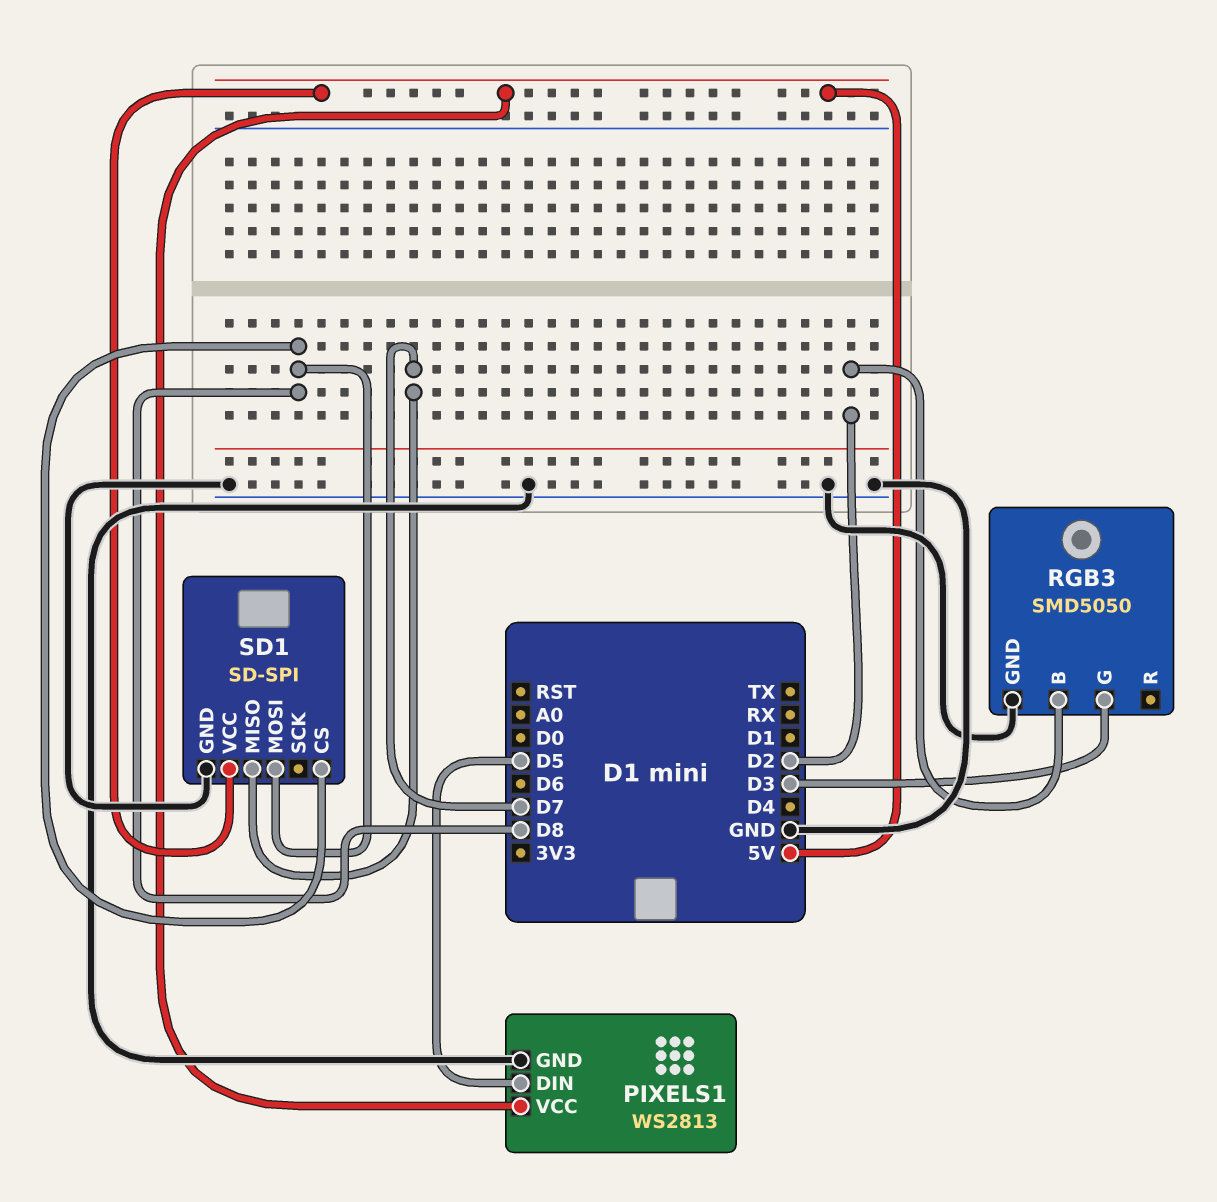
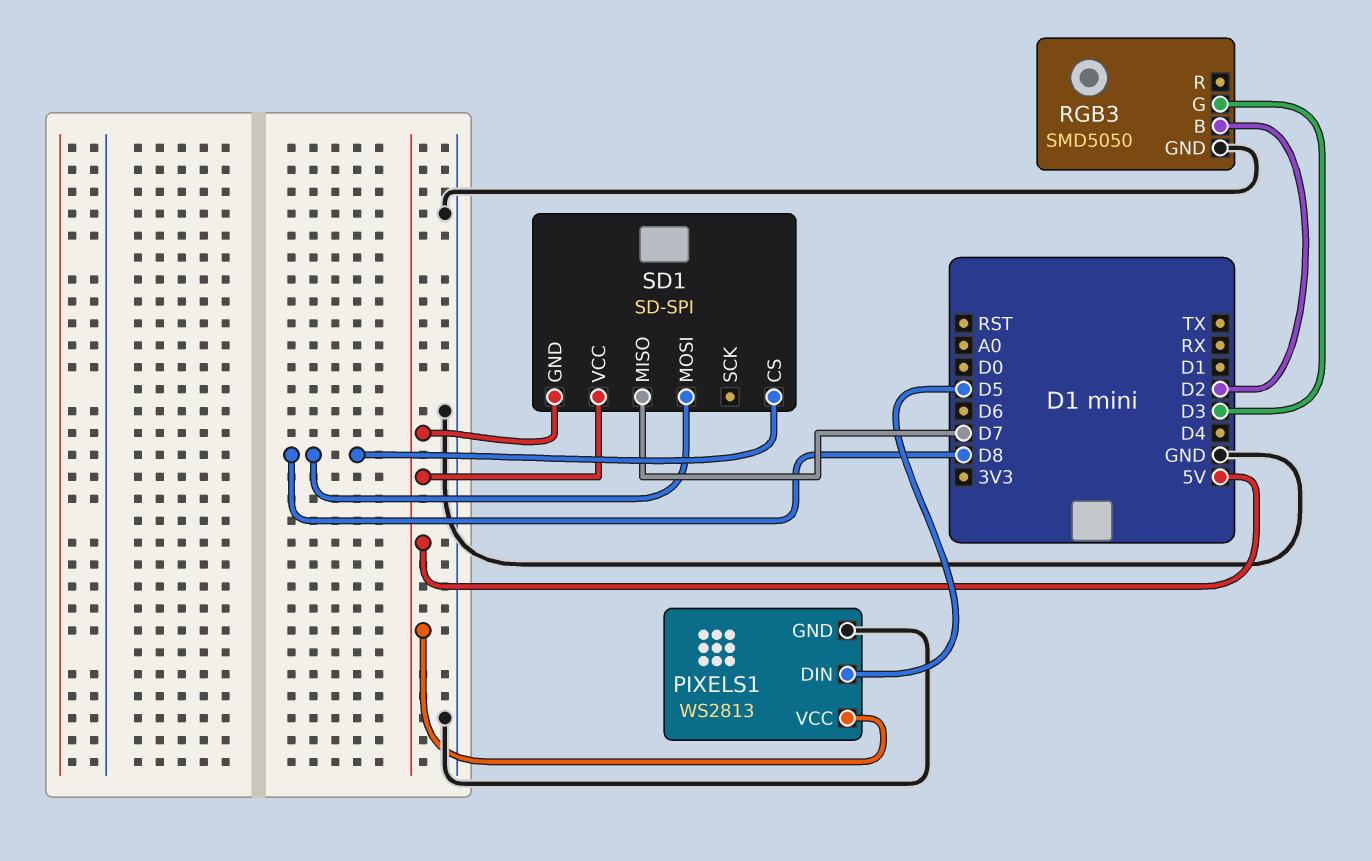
SD1 pin GND: GND -> 5V

